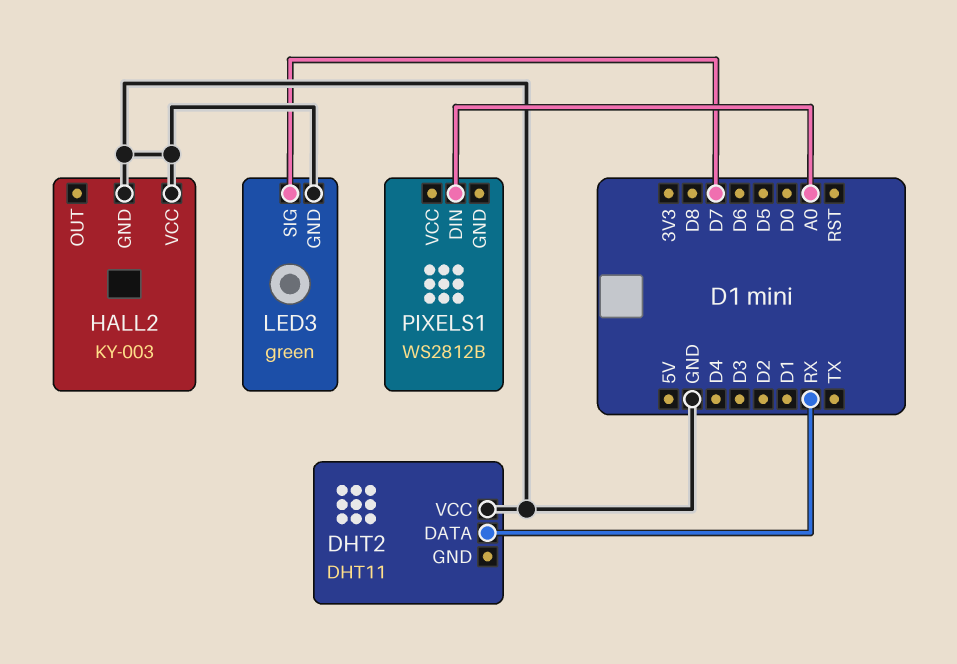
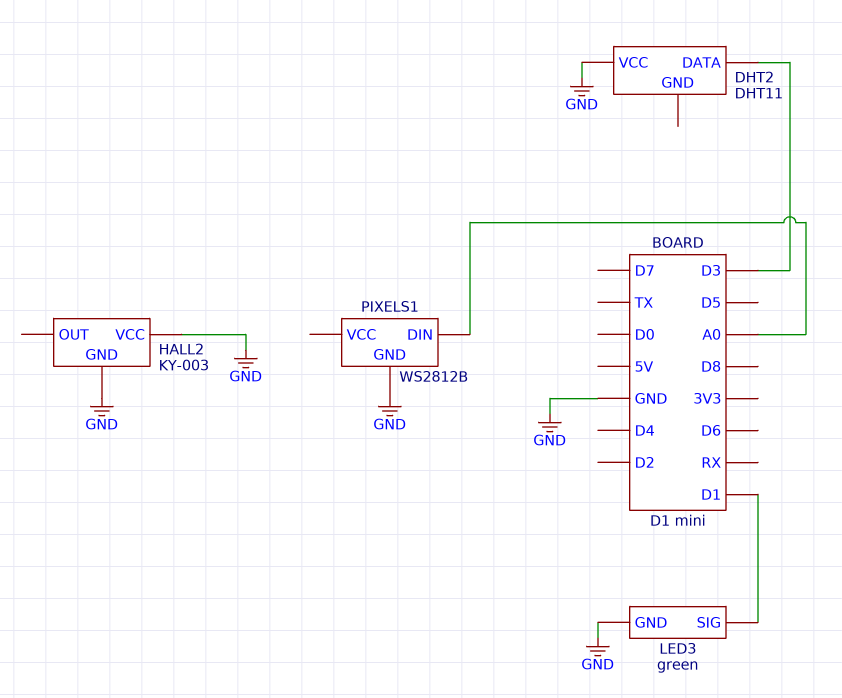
DHT2 pin DATA: RX -> D3
LED3 pin SIG: D7 -> D1
PIXELS1 pin GND: none -> GND

